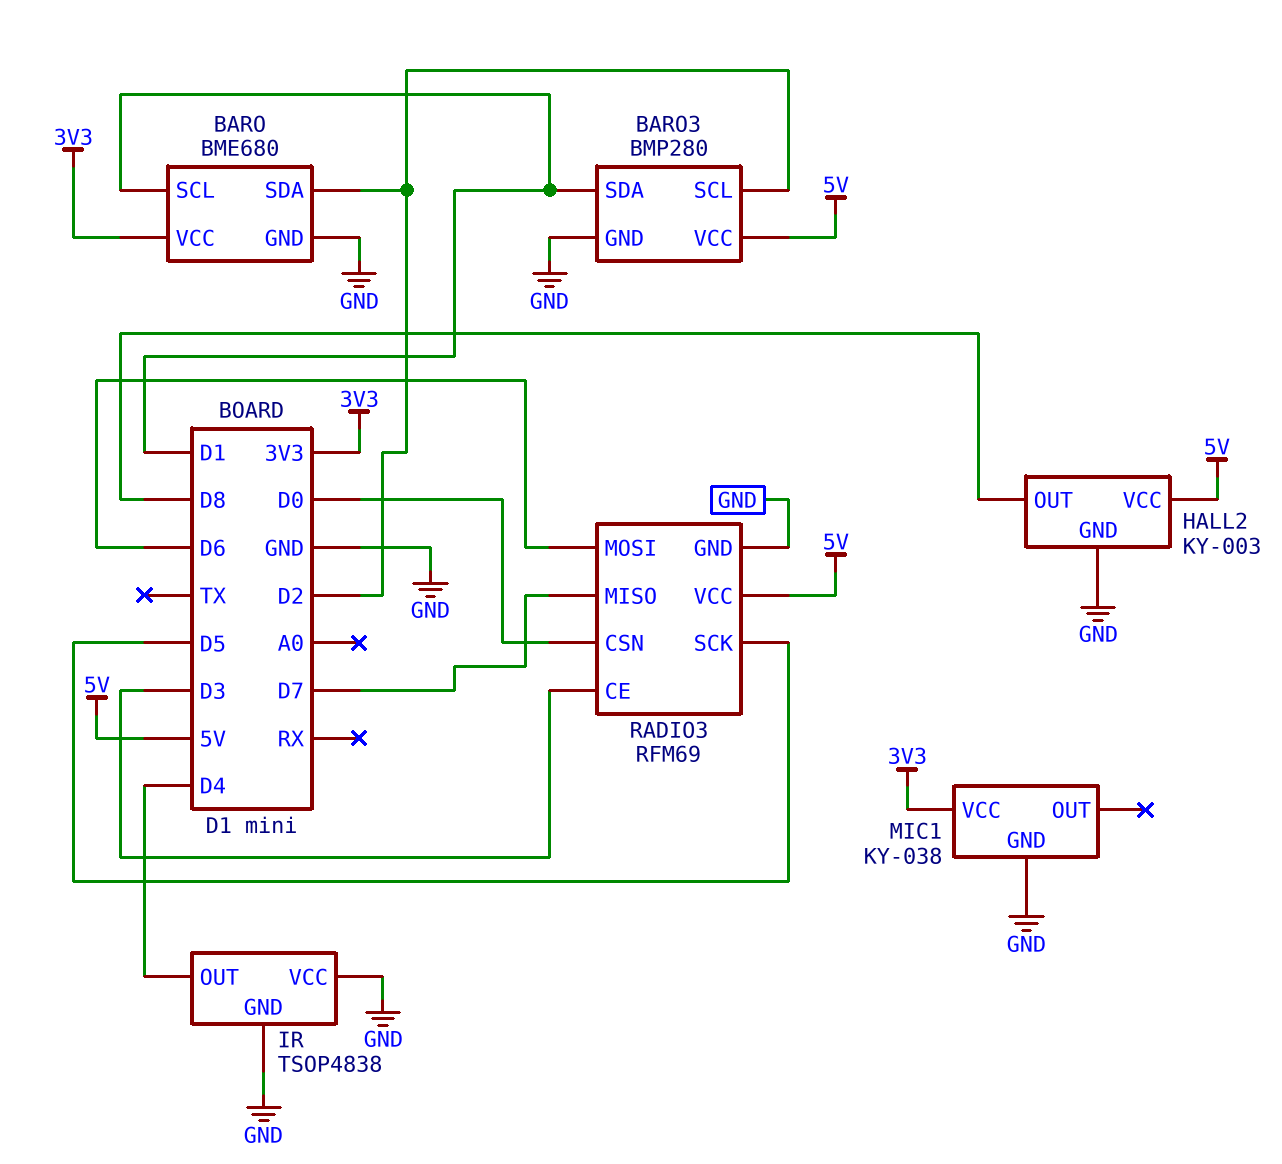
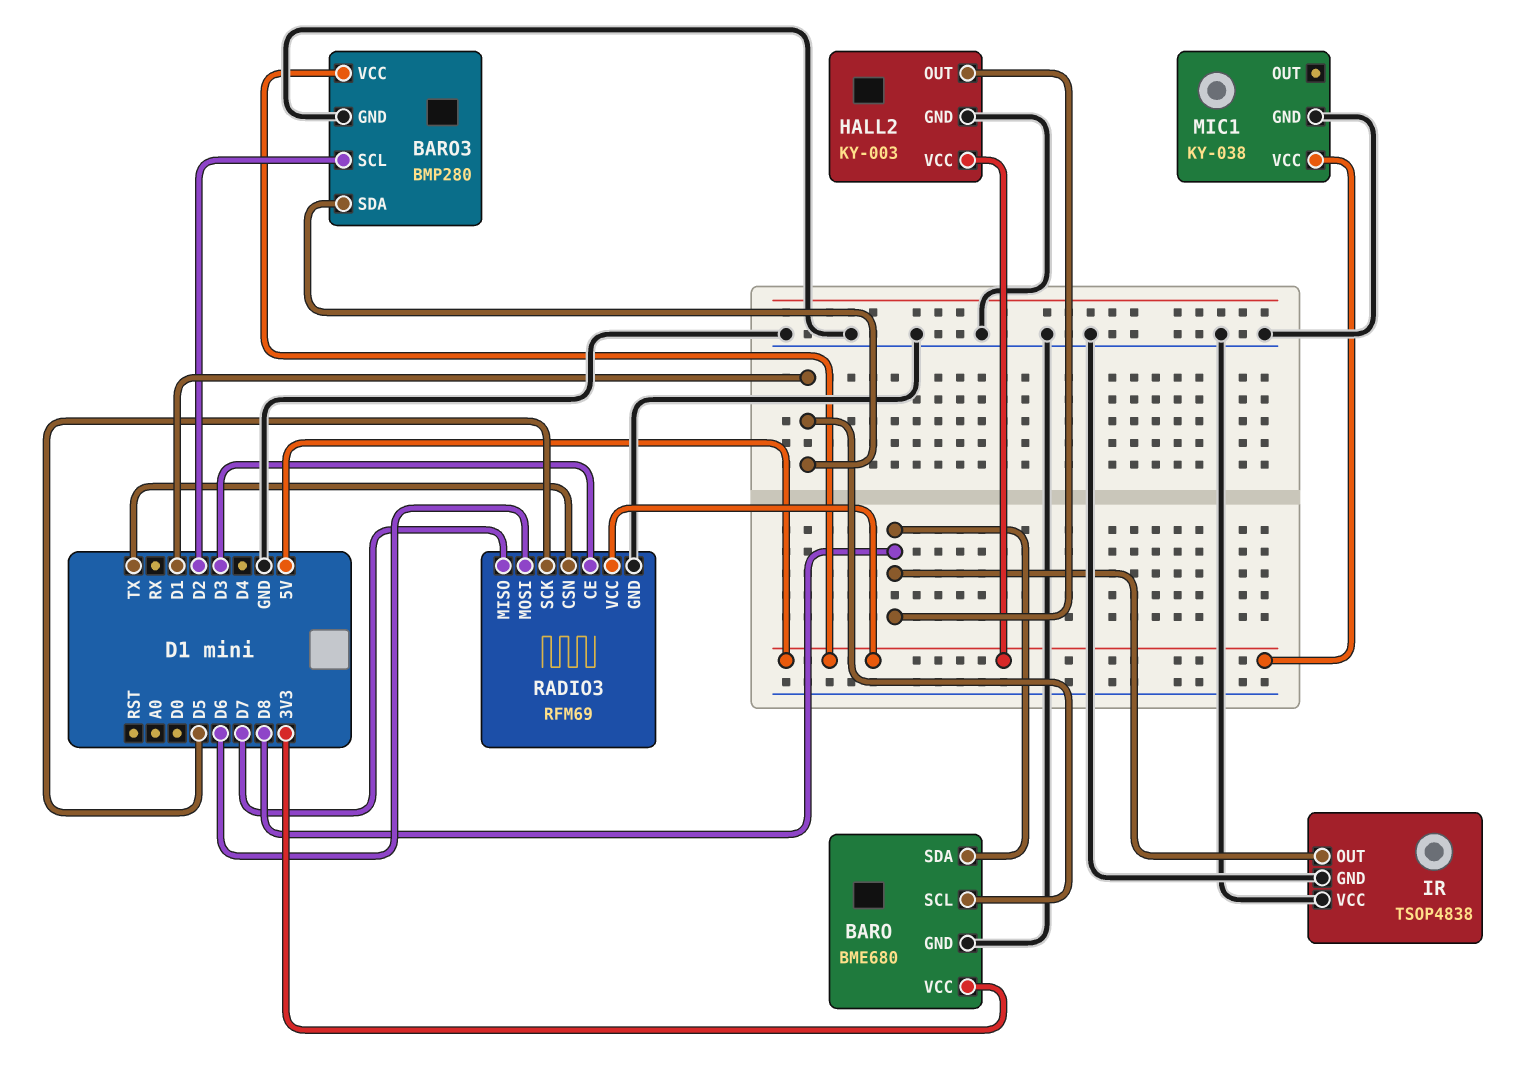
BARO pin SDA: D2 -> D8
IR pin OUT: D4 -> D8
MIC1 pin VCC: 3V3 -> 5V
RADIO3 pin CSN: D0 -> TX

